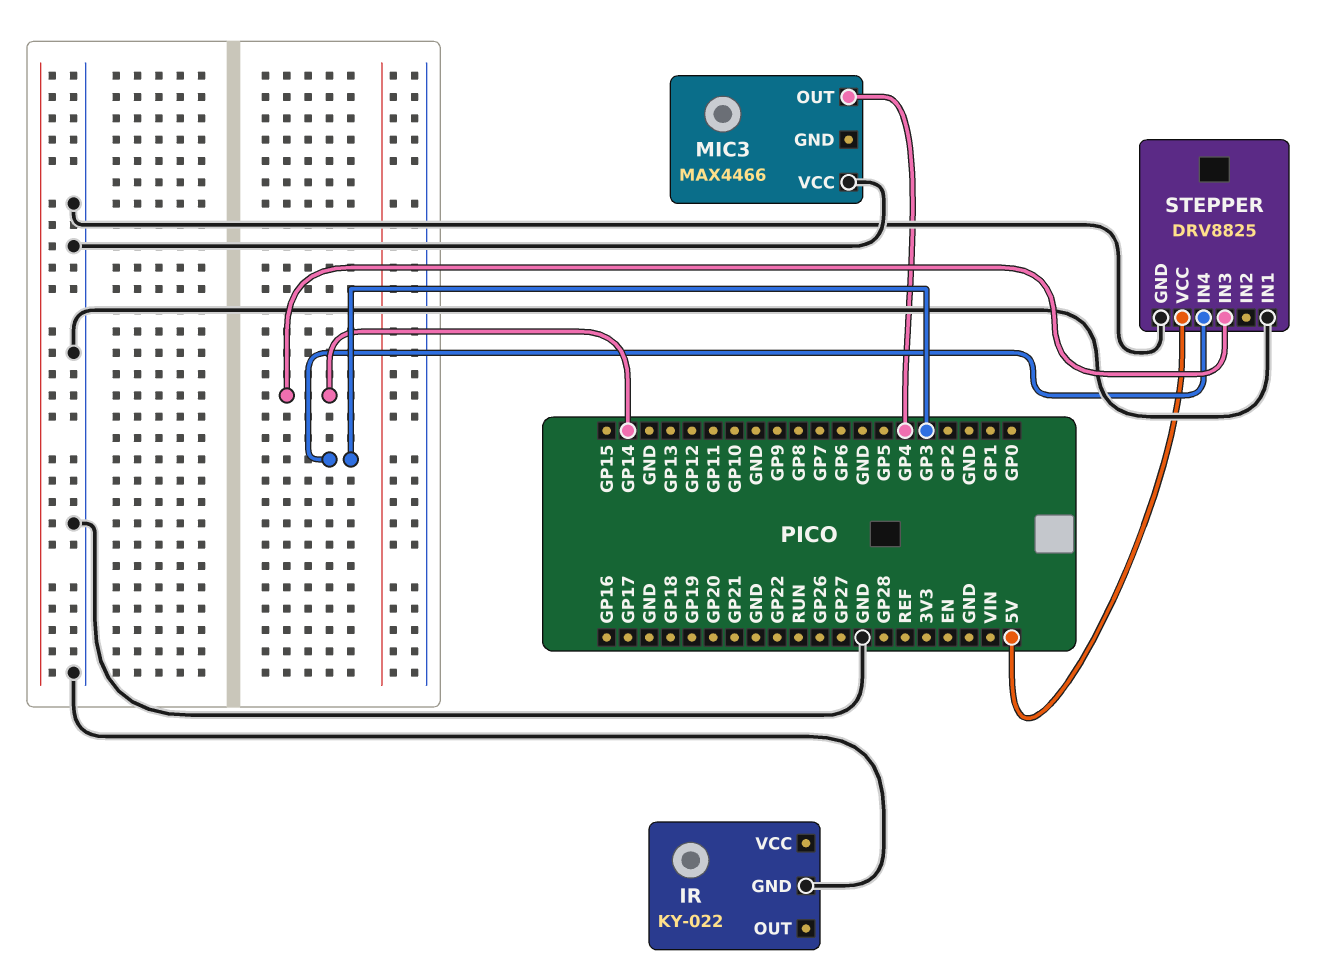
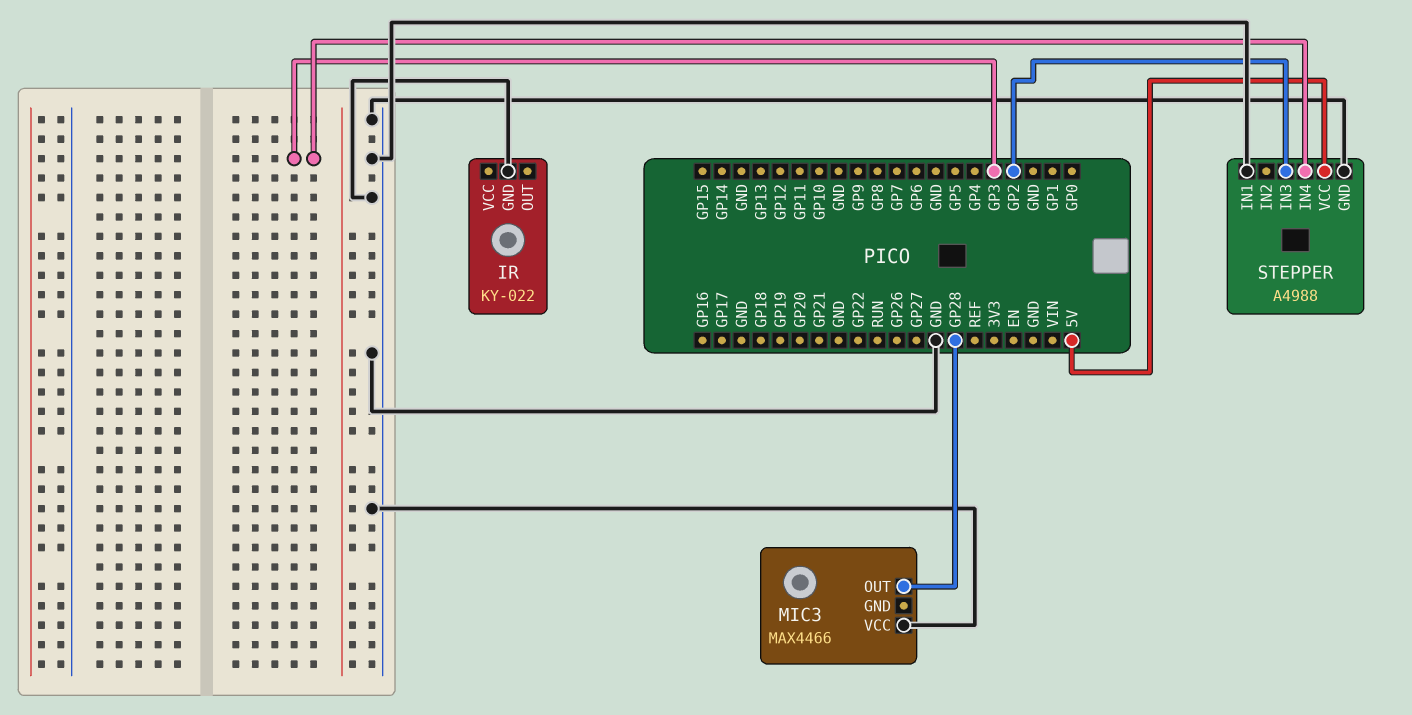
MIC3 pin OUT: GP4 -> GP28
STEPPER: DRV8825 -> A4988
STEPPER pin IN3: GP14 -> GP2

